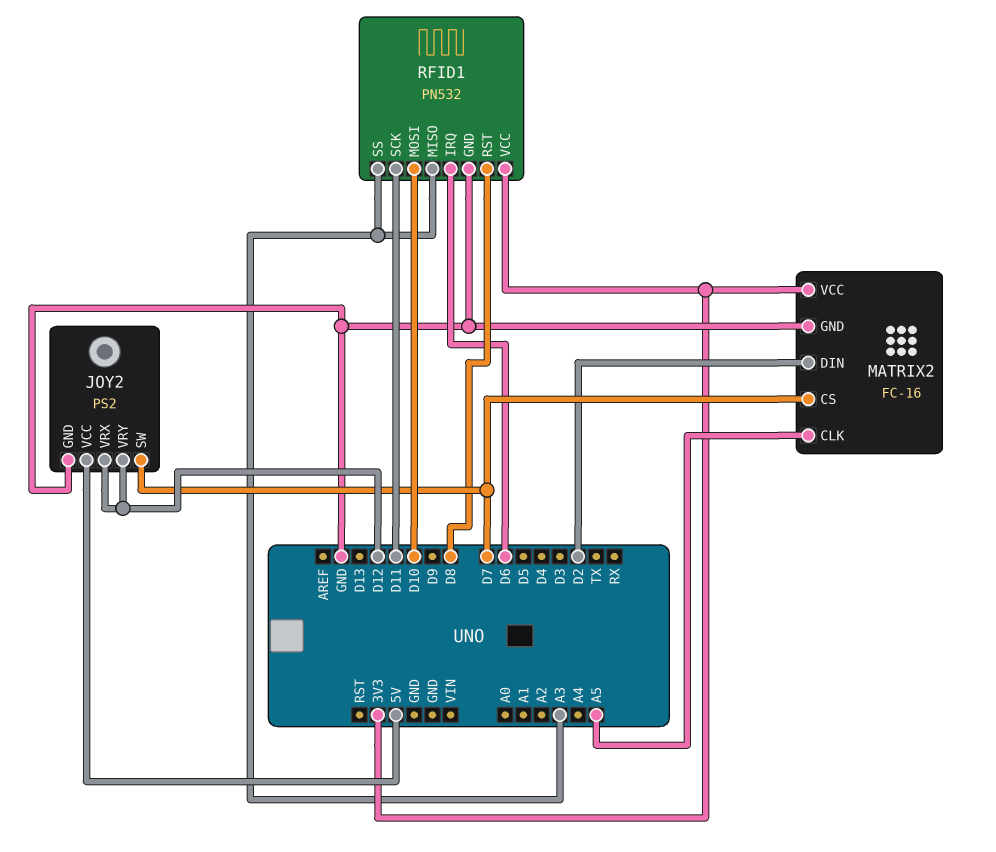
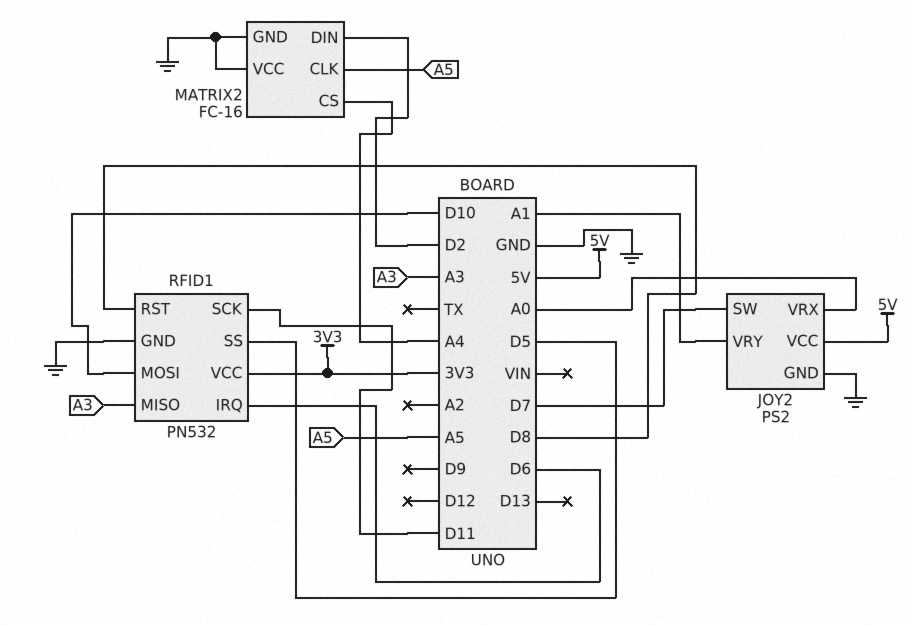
JOY2 pin VRX: D12 -> A0
JOY2 pin VRY: D12 -> A1
MATRIX2 pin CS: D7 -> A4
MATRIX2 pin VCC: 3V3 -> GND
RFID1 pin SS: A3 -> D5

